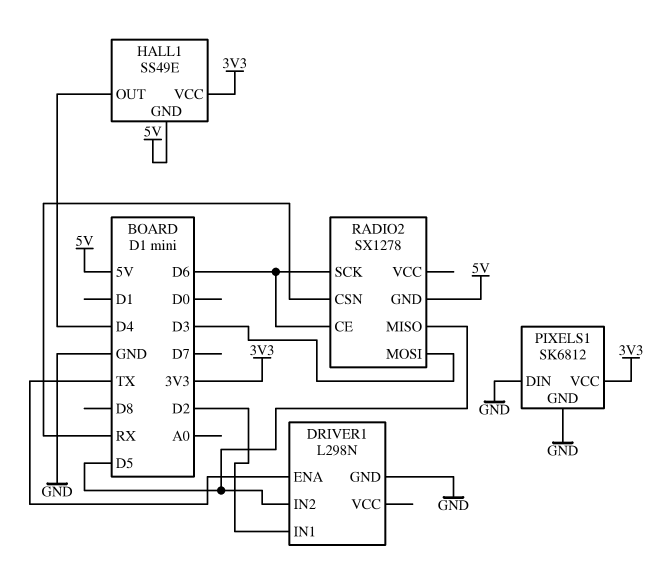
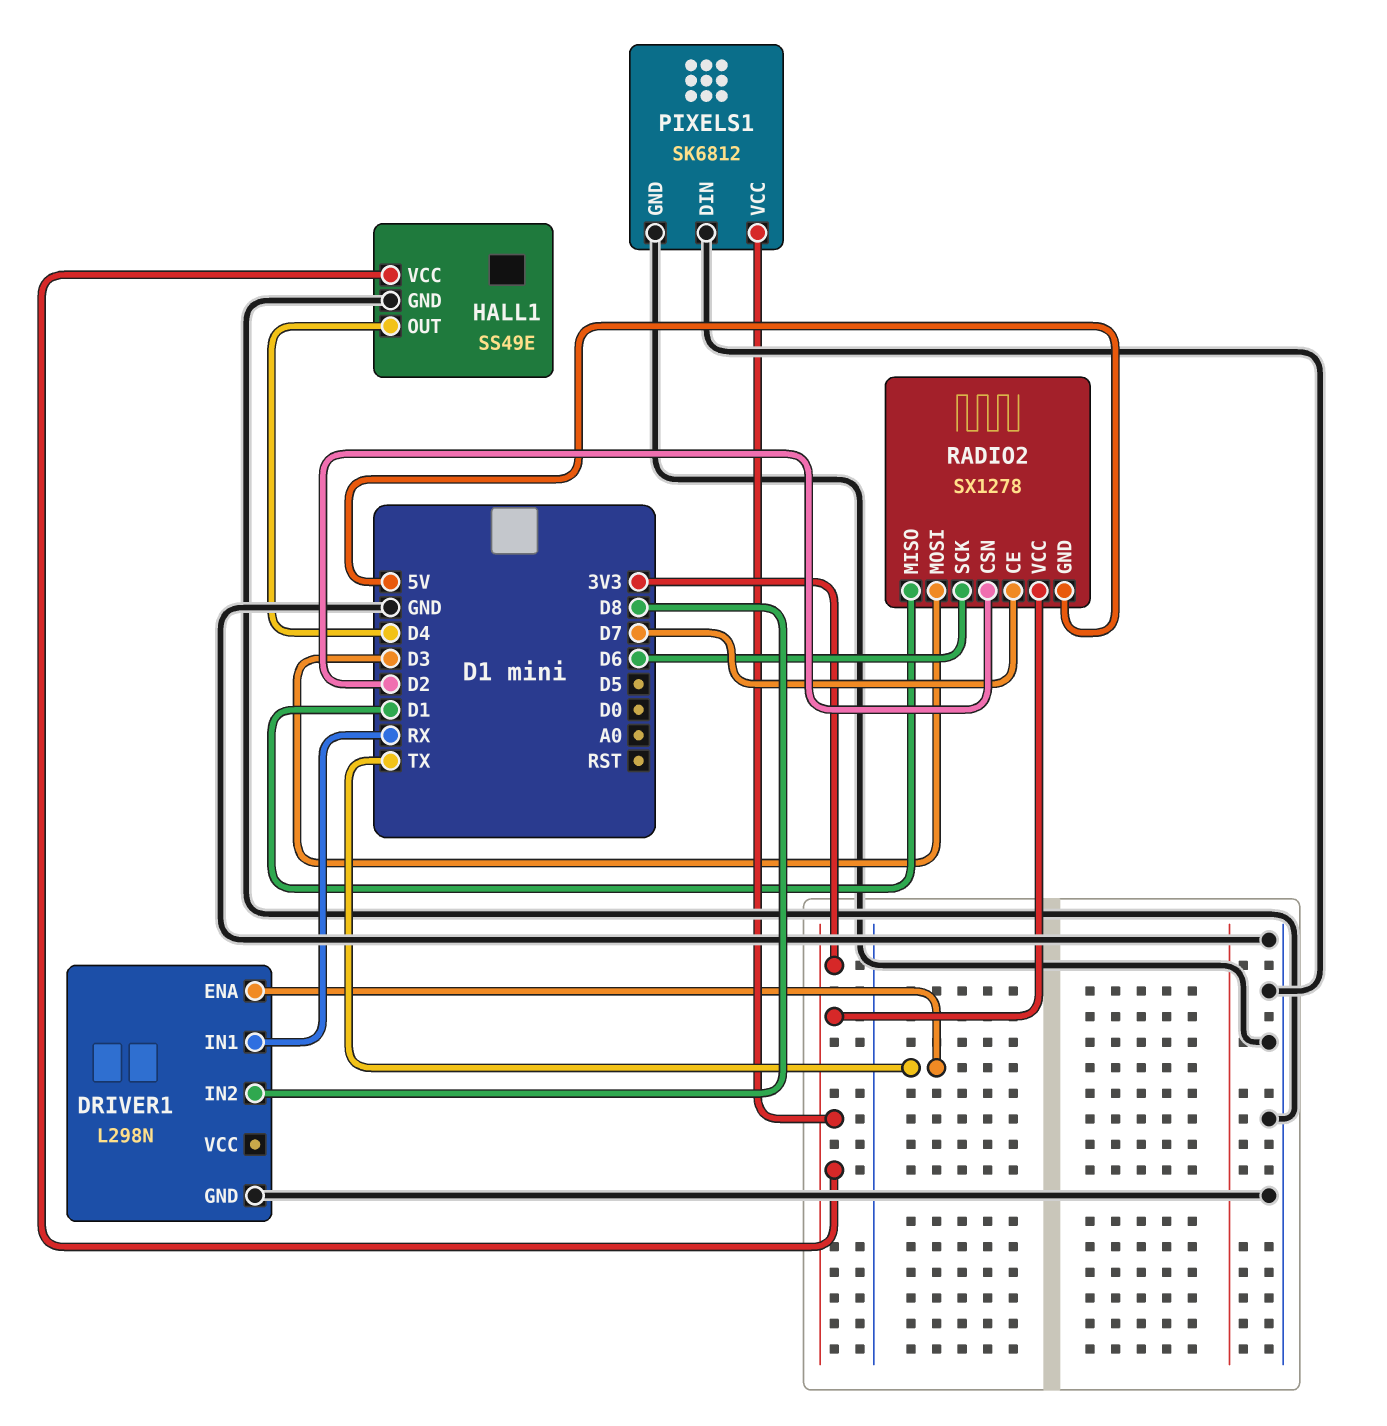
DRIVER1 pin IN1: D2 -> RX
DRIVER1 pin IN2: D5 -> D8
HALL1 pin GND: 5V -> GND
RADIO2 pin CE: D6 -> D7
RADIO2 pin CSN: RX -> D2
RADIO2 pin MISO: D5 -> D1
RADIO2 pin VCC: none -> 3V3

